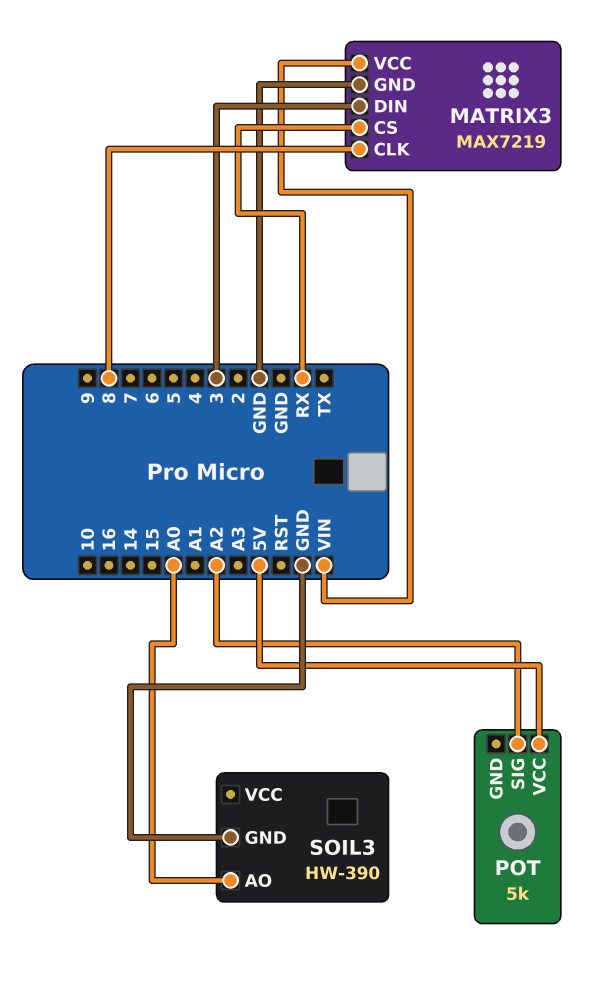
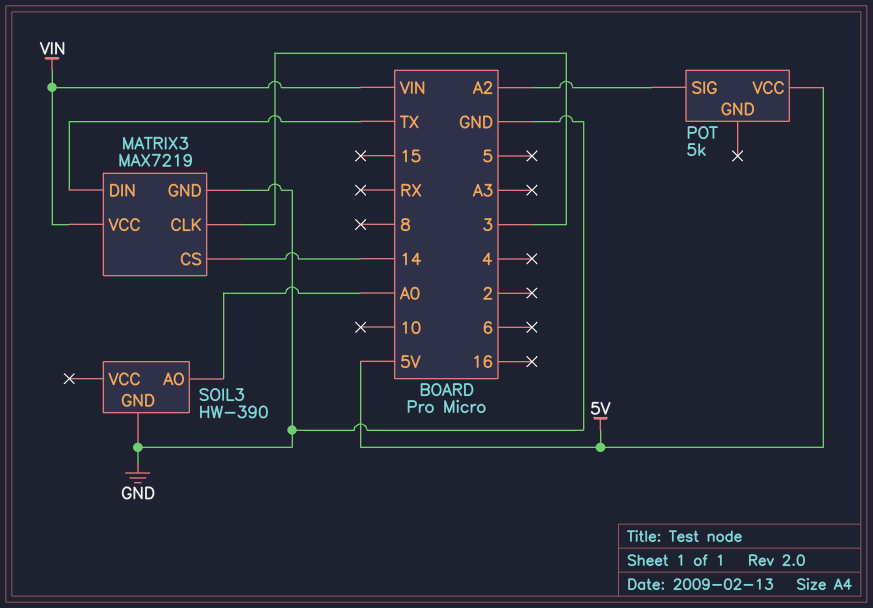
MATRIX3 pin CLK: 8 -> 3
MATRIX3 pin CS: RX -> 14
MATRIX3 pin DIN: 3 -> TX

